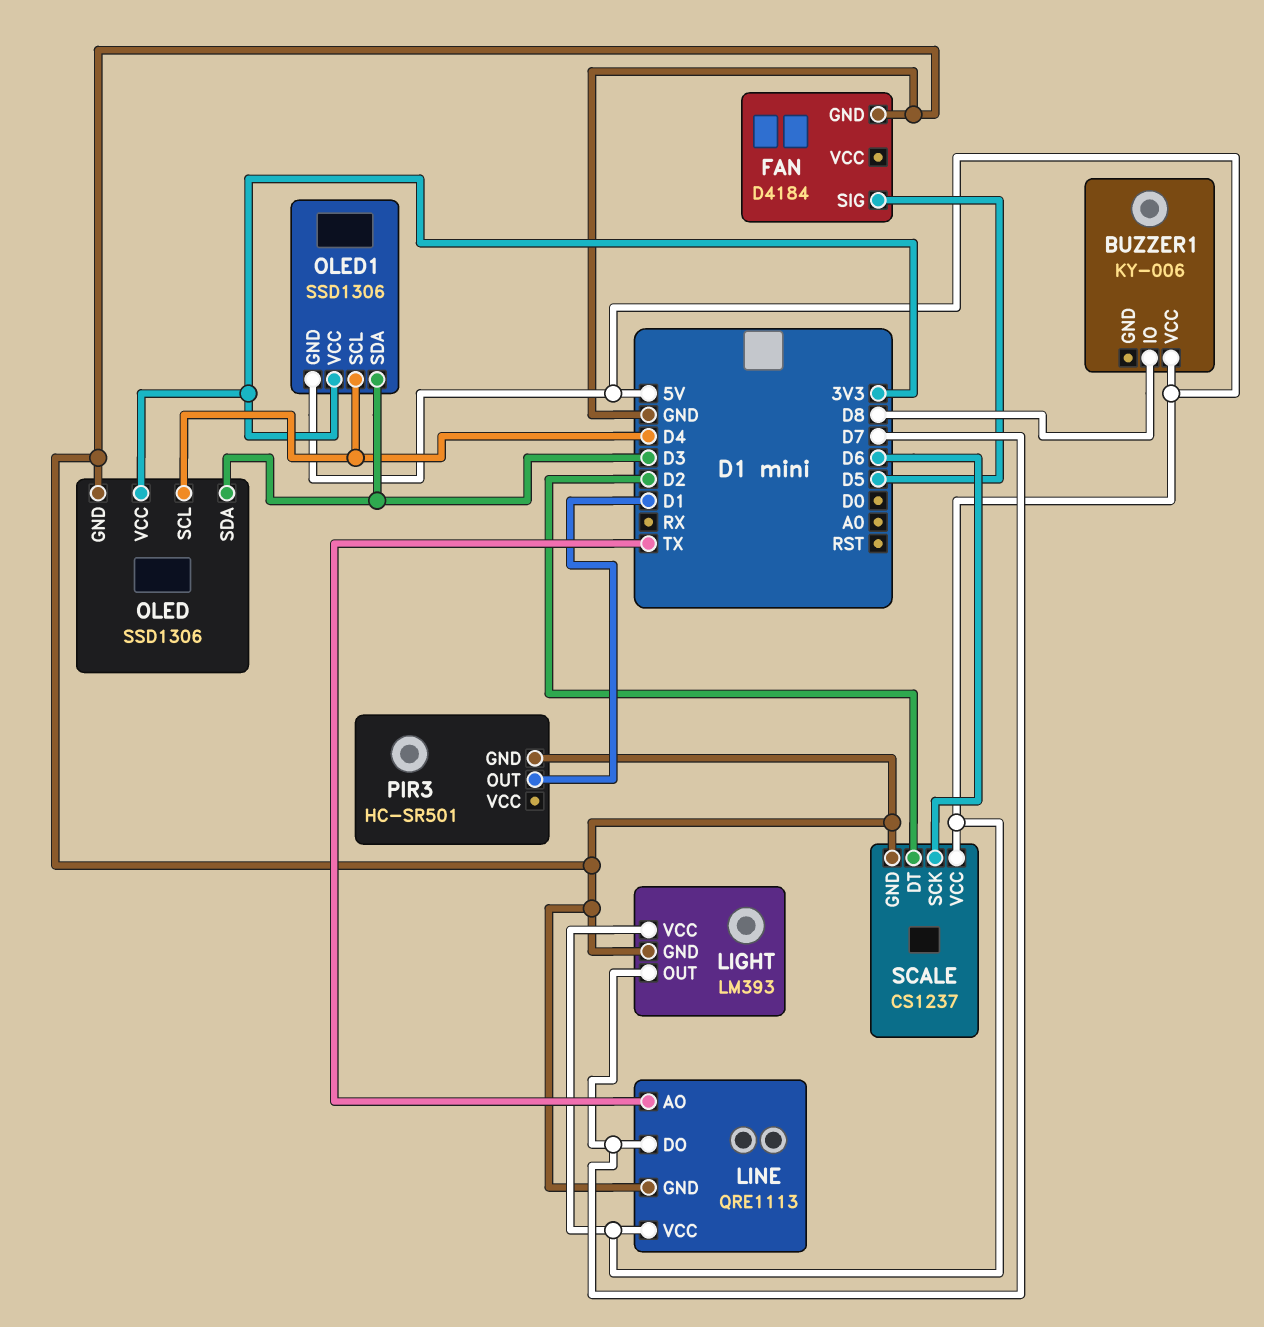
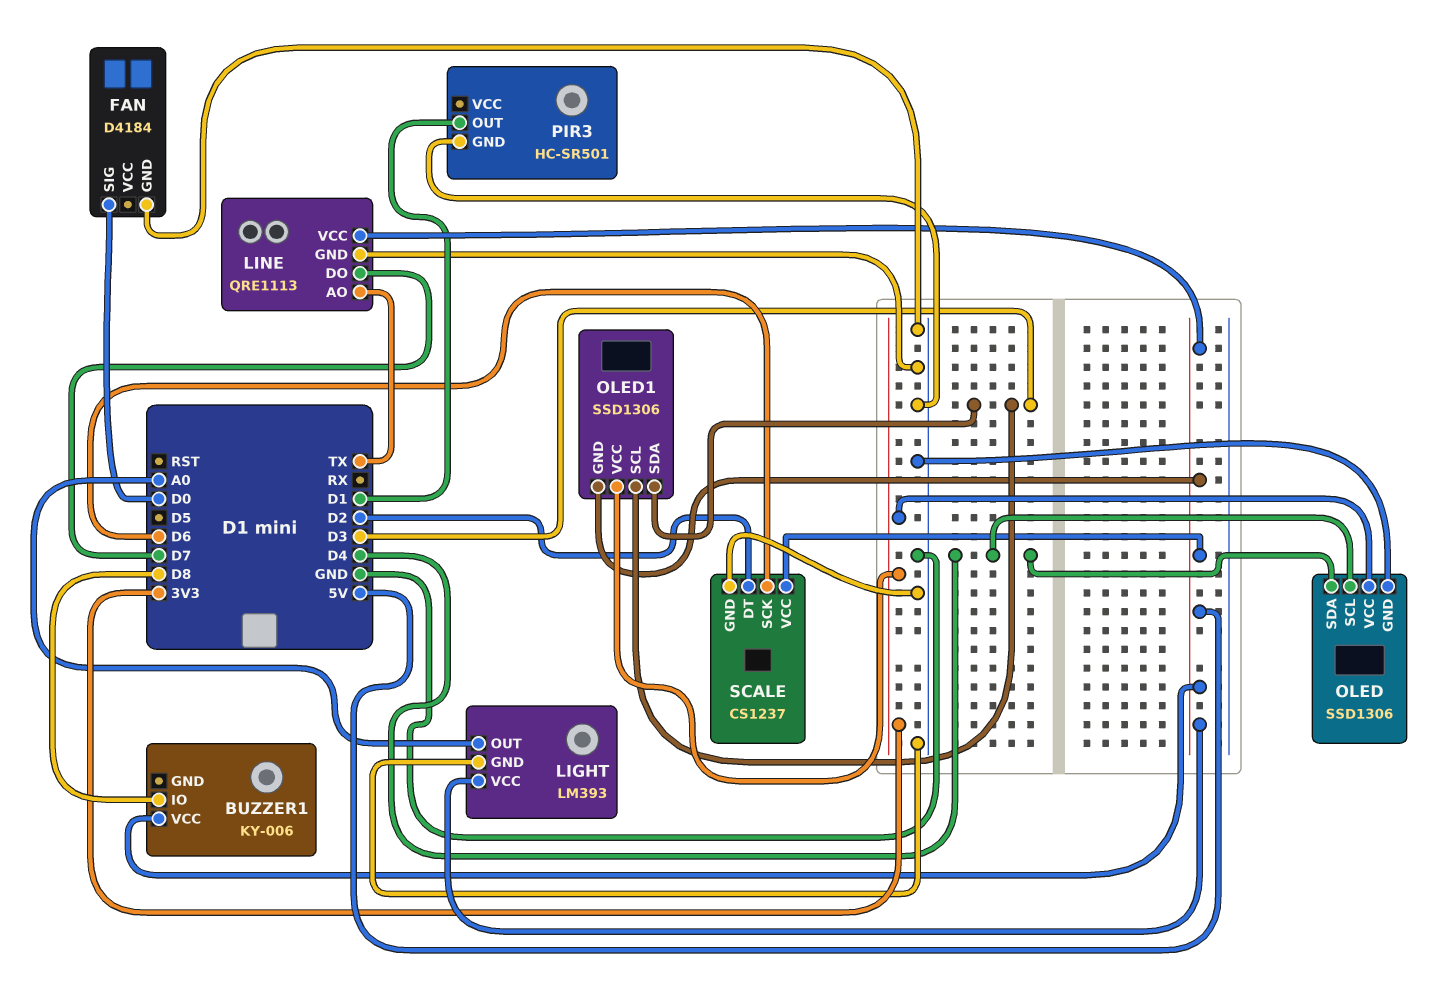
FAN pin SIG: D5 -> D0
LIGHT pin OUT: D7 -> A0
OLED pin SDA: D3 -> D4
OLED1 pin SCL: D4 -> D3

